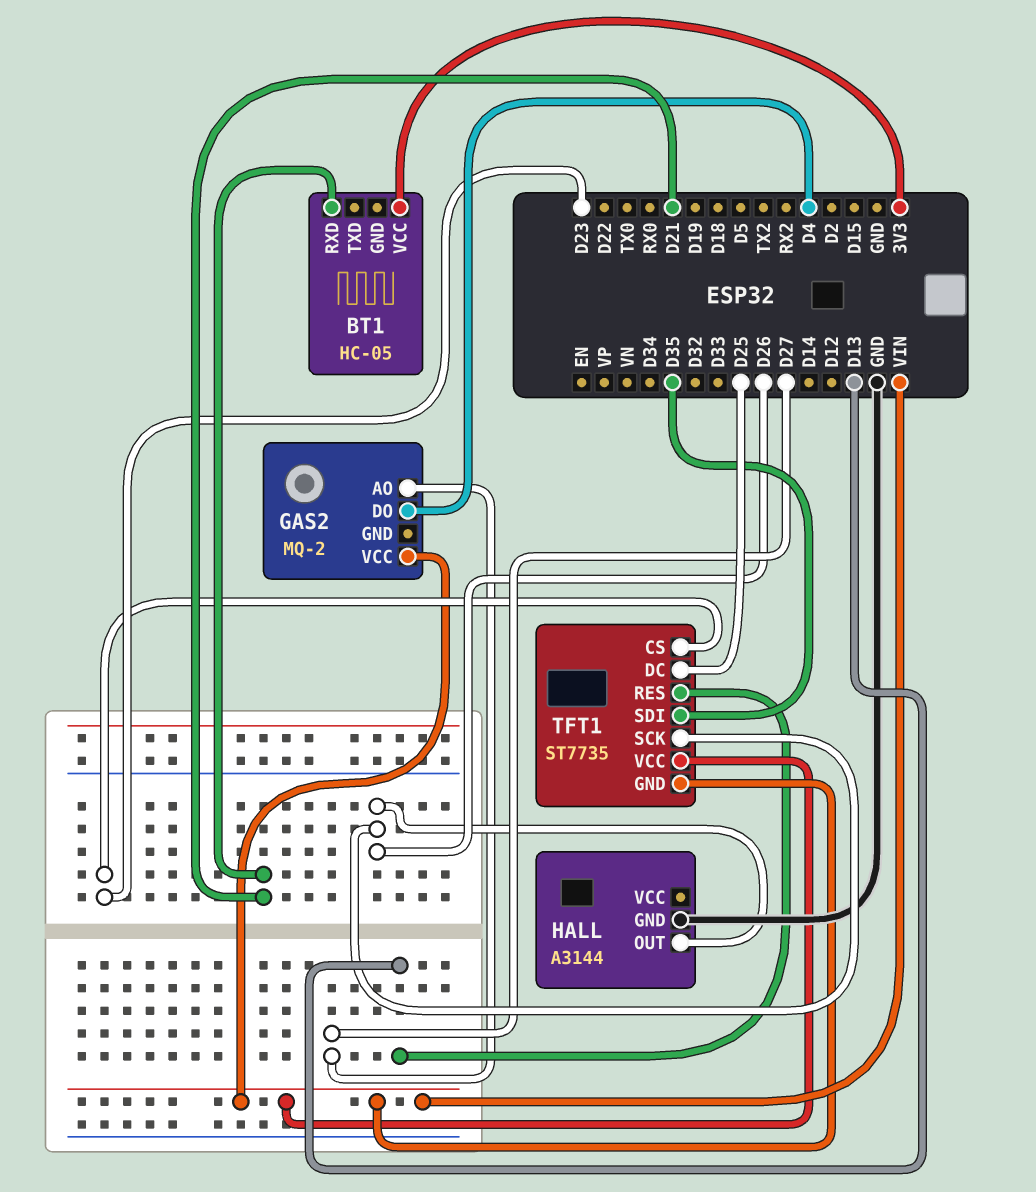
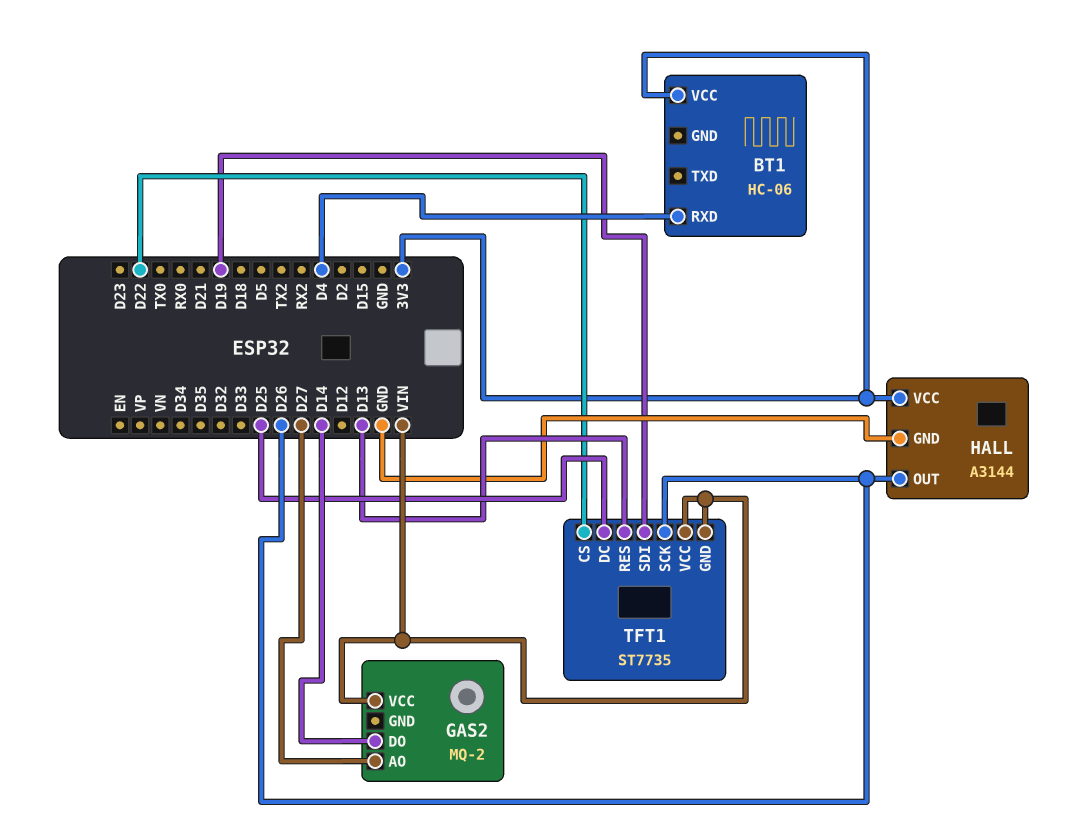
BT1: HC-05 -> HC-06
BT1 pin RXD: D21 -> D4
GAS2 pin DO: D4 -> D14
HALL pin VCC: none -> 3V3
TFT1 pin CS: D23 -> D22
TFT1 pin SDI: D35 -> D19

